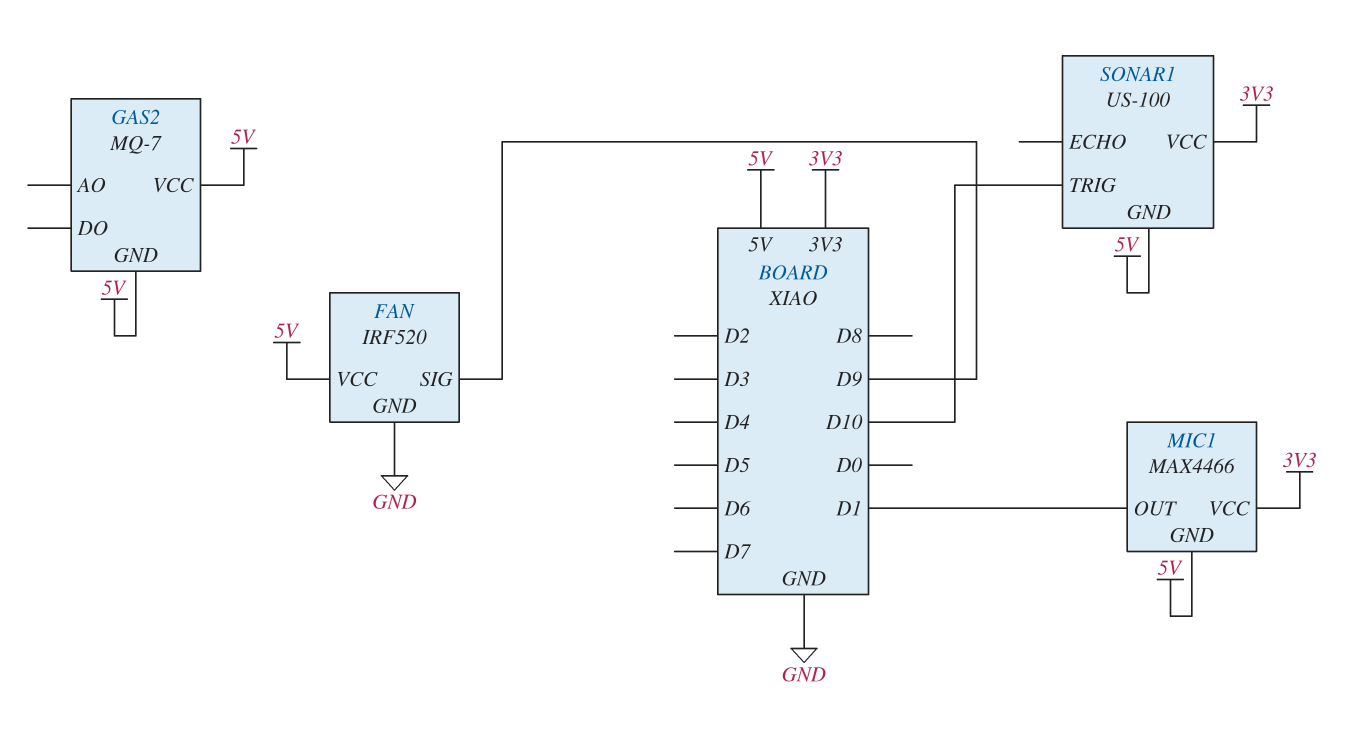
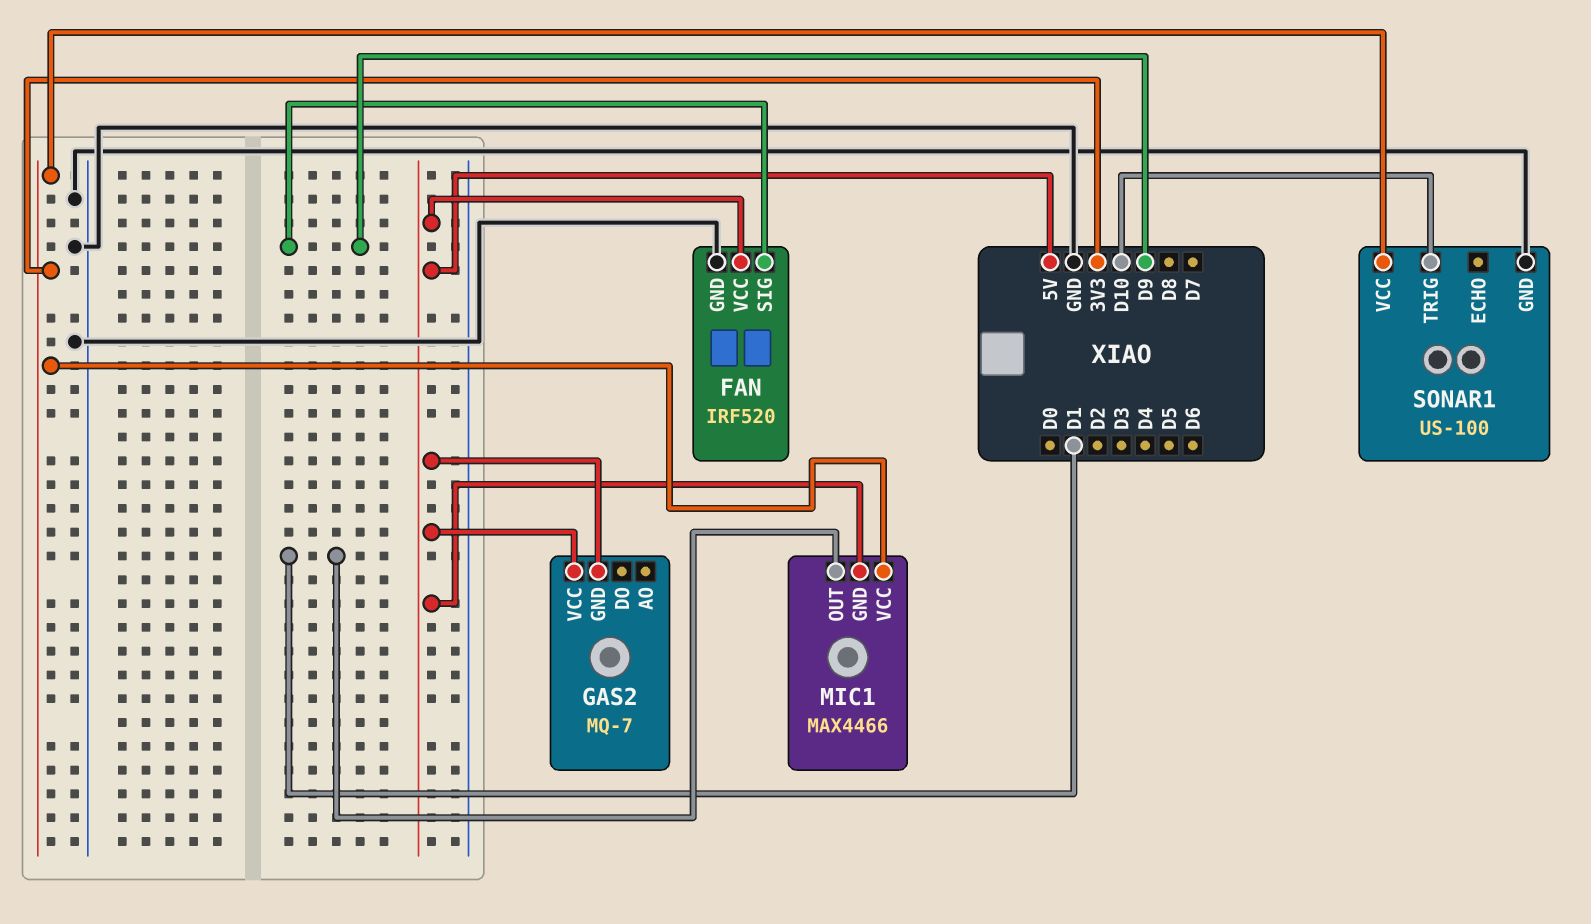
SONAR1 pin GND: 5V -> GND

